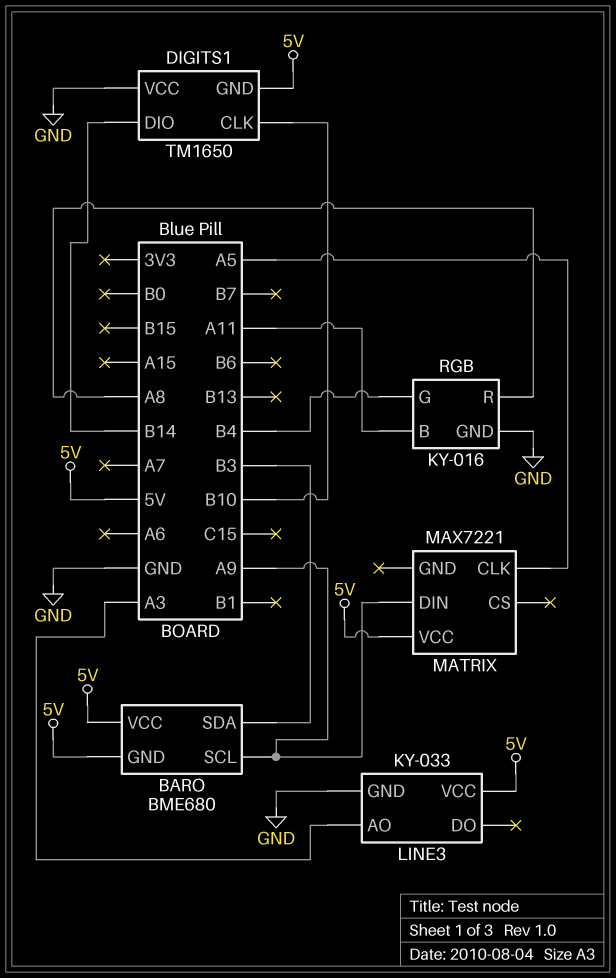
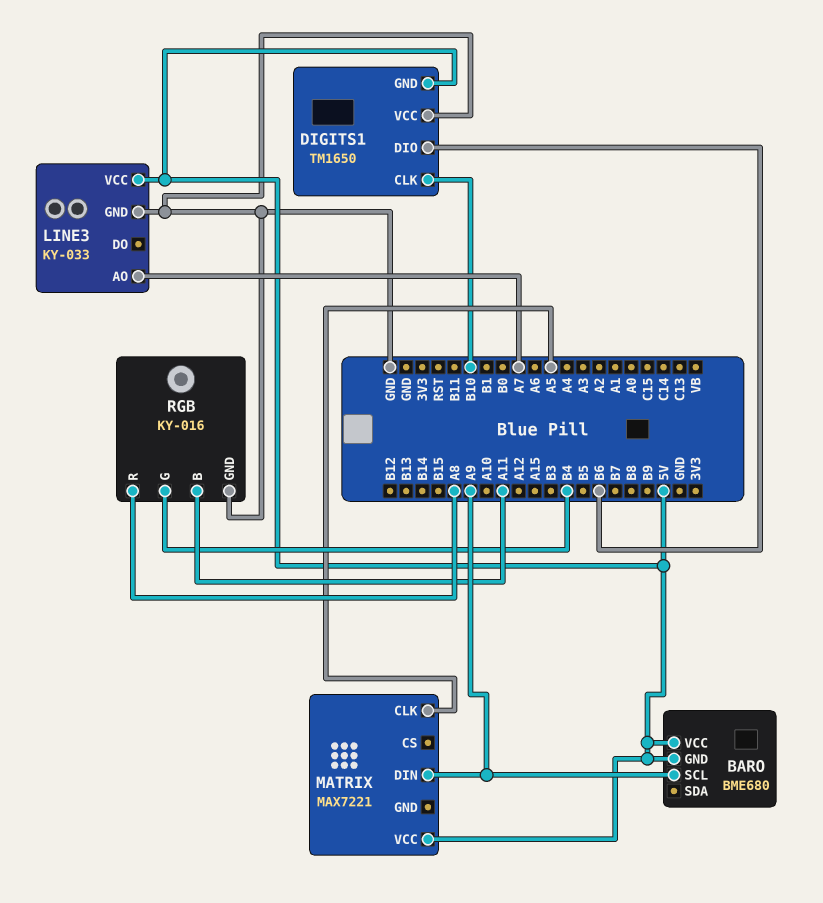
BARO pin SDA: B3 -> none
DIGITS1 pin DIO: B14 -> B6
LINE3 pin AO: A3 -> A7

